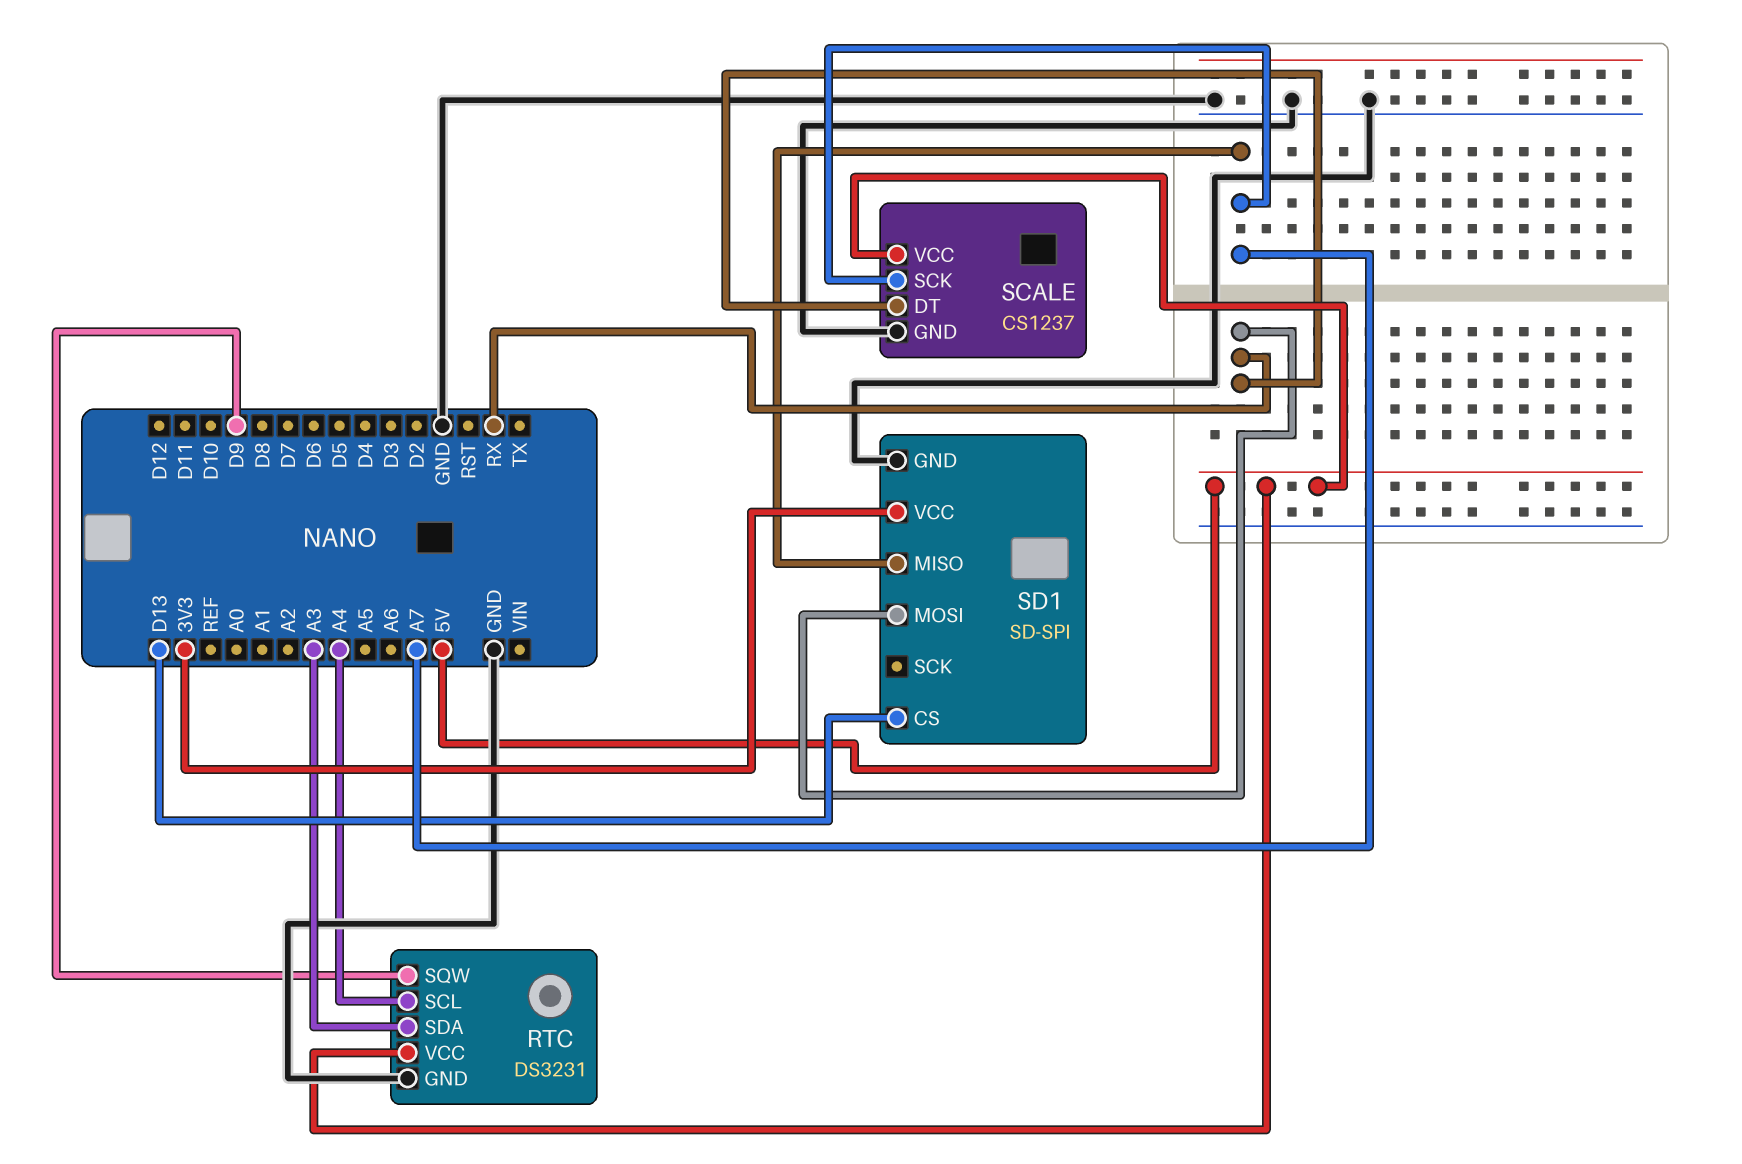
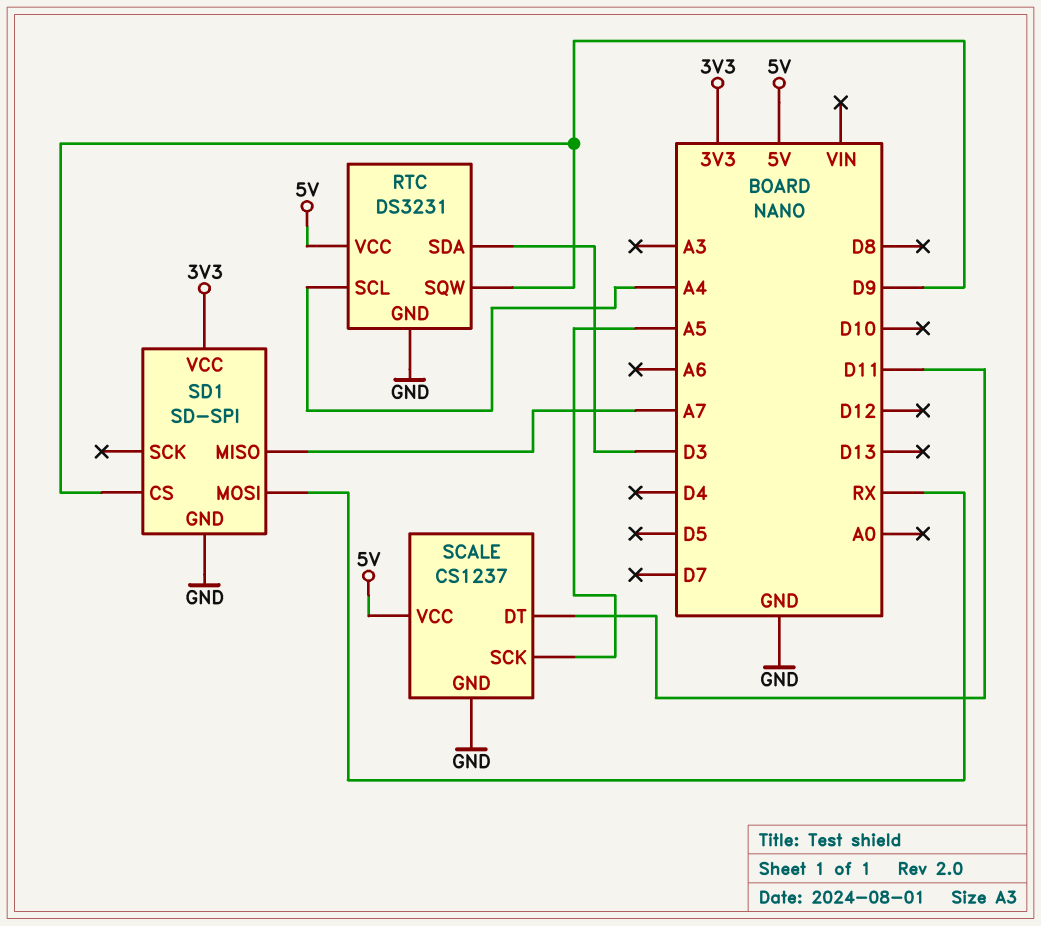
RTC pin SDA: A3 -> D3
SCALE pin DT: RX -> D11
SCALE pin SCK: A7 -> A5
SD1 pin CS: D13 -> D9

